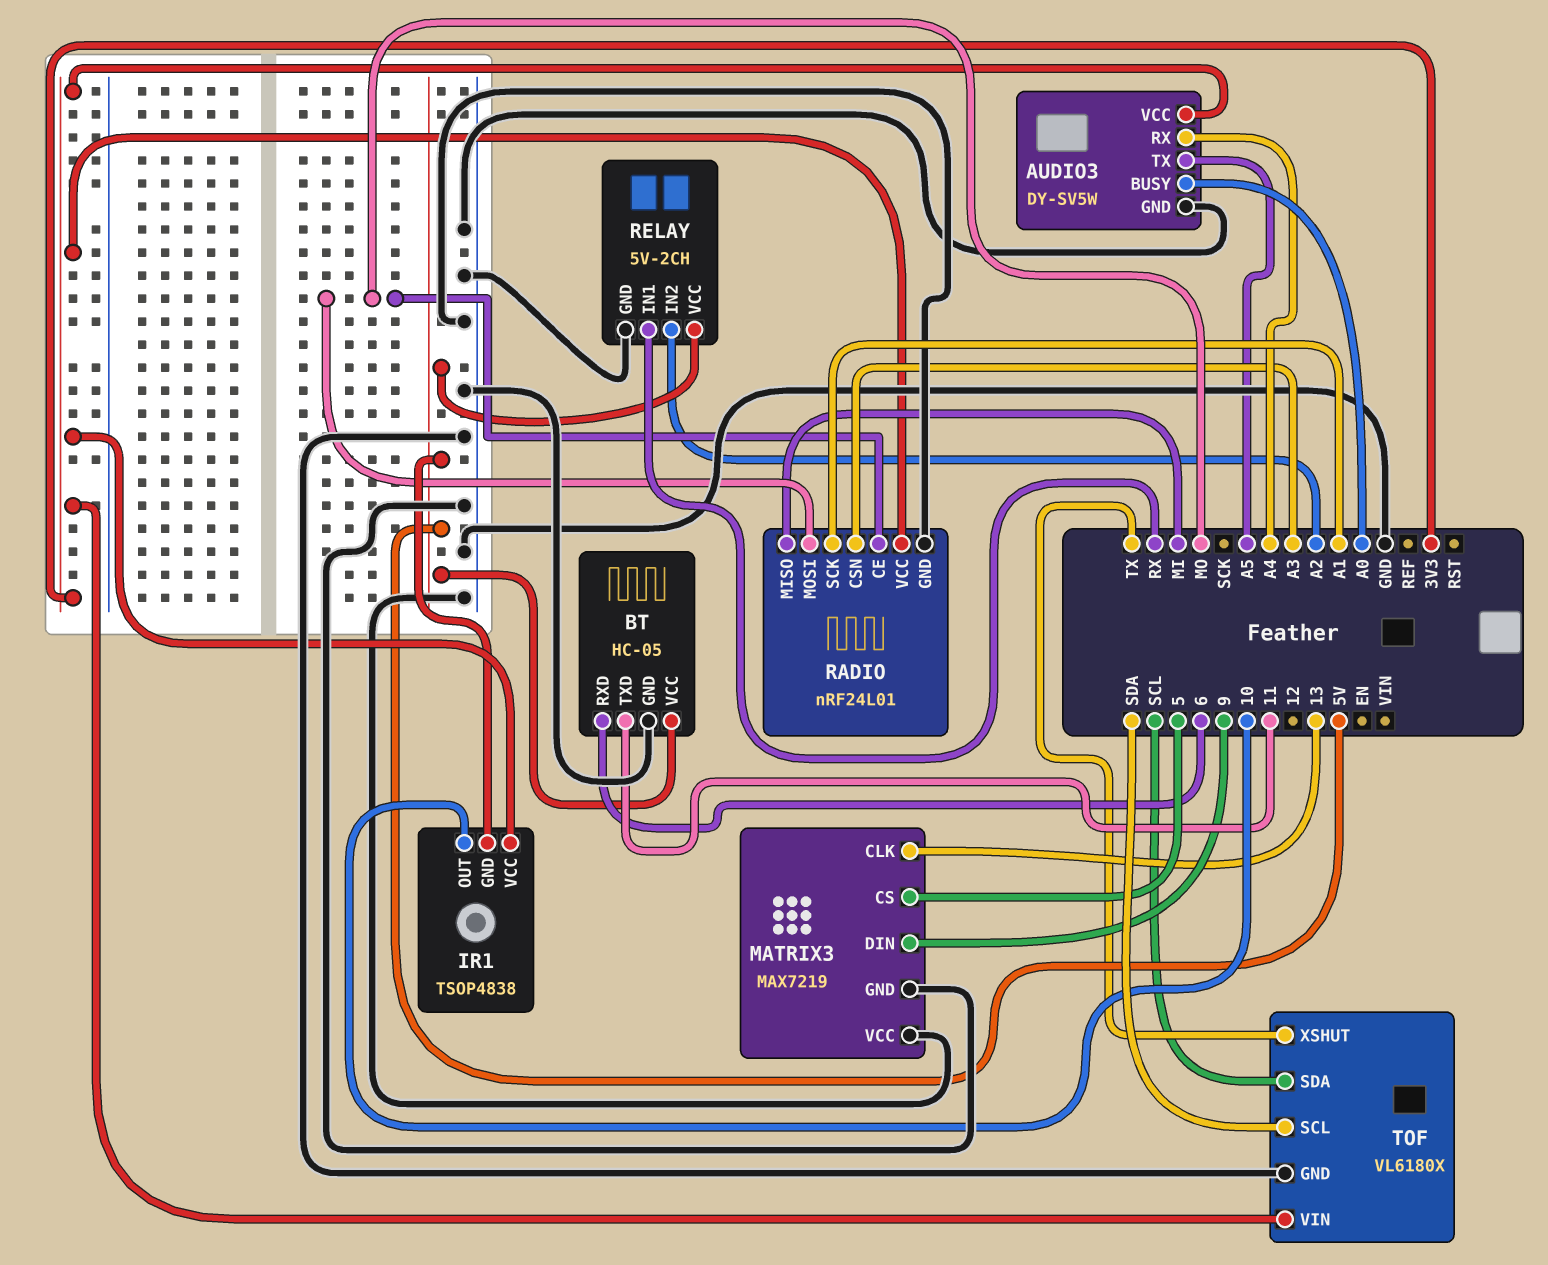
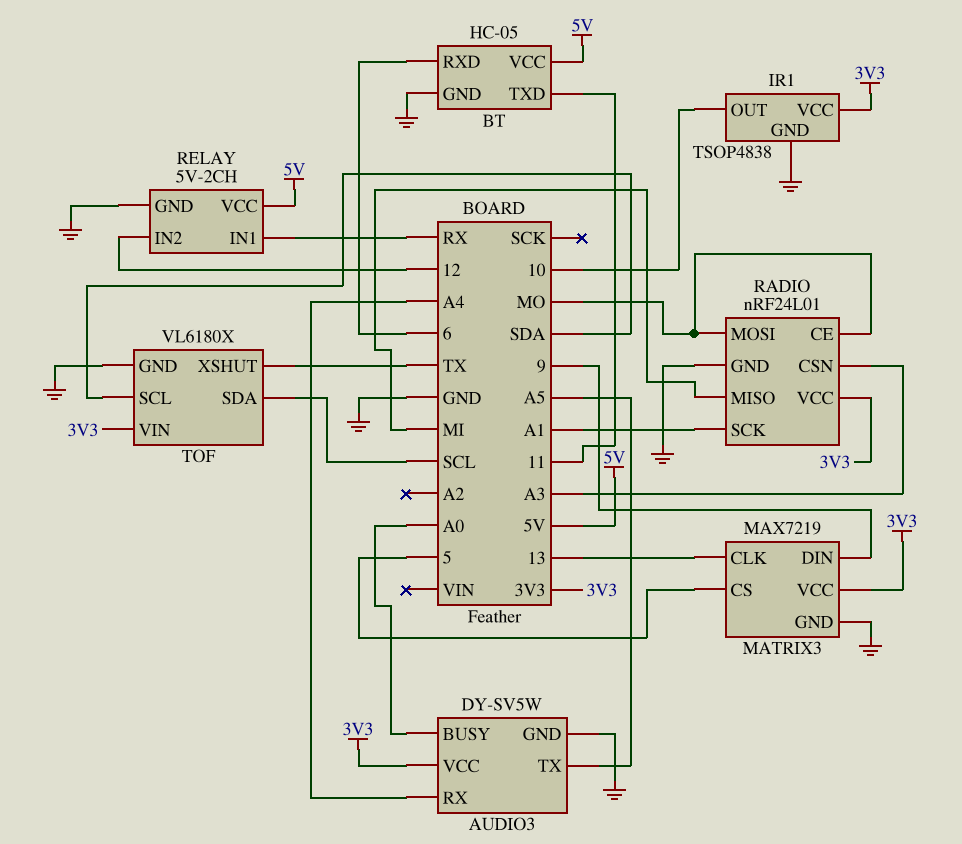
IR1 pin GND: 5V -> GND
MATRIX3 pin VCC: GND -> 3V3
RELAY pin IN2: A2 -> 12

